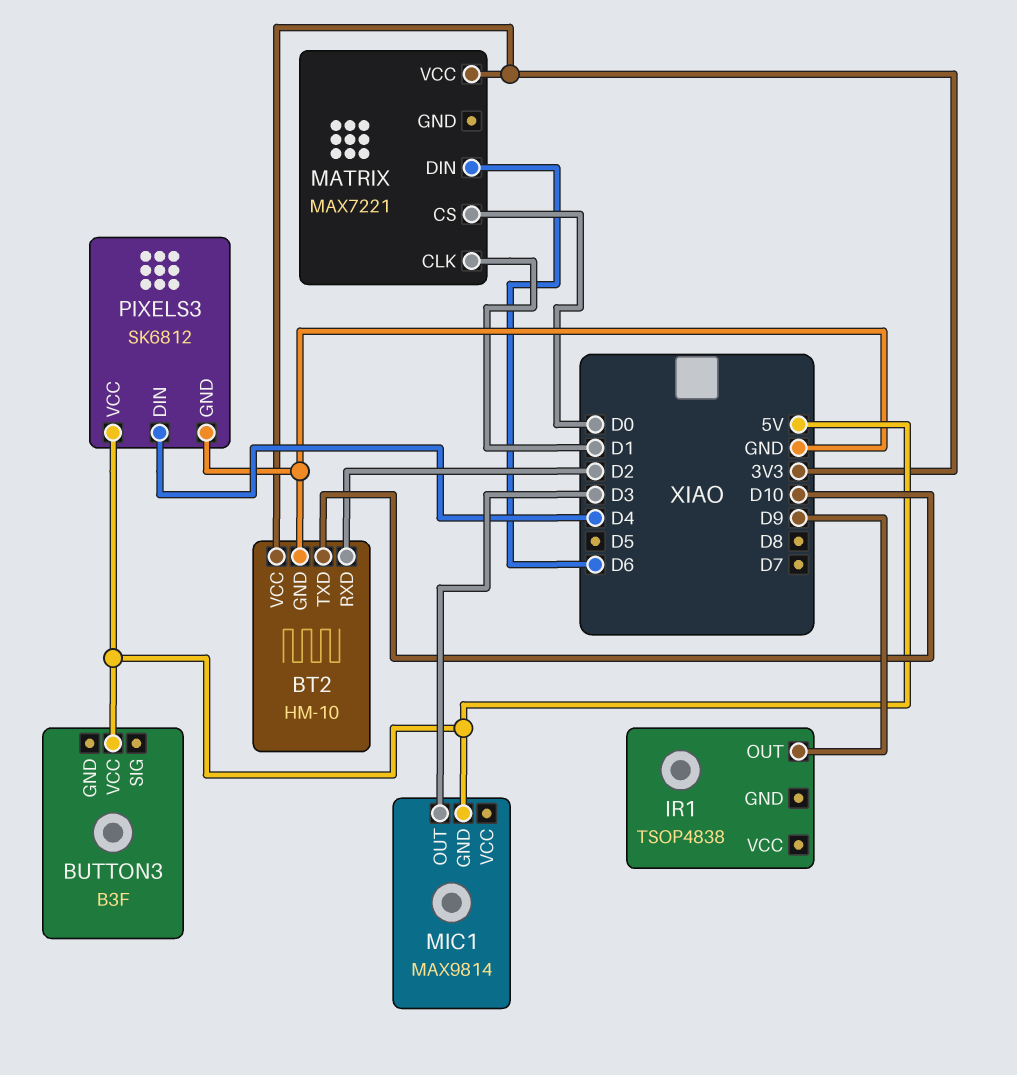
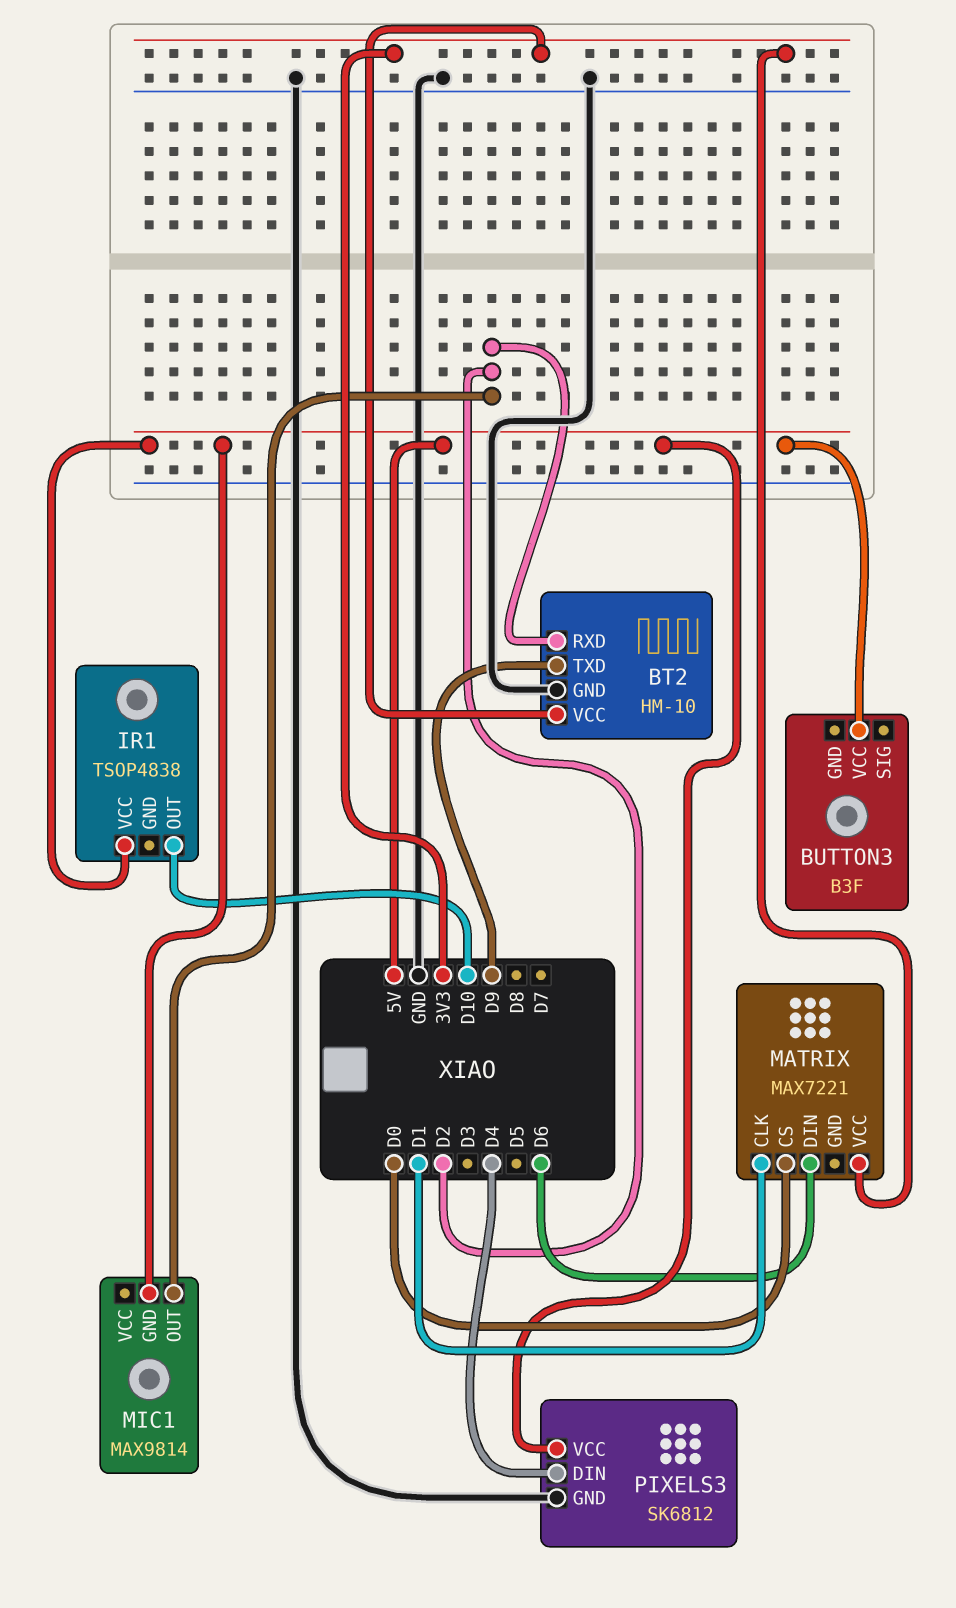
BT2 pin TXD: D10 -> D9
IR1 pin OUT: D9 -> D10
IR1 pin VCC: none -> 5V
MIC1 pin OUT: D3 -> D2

